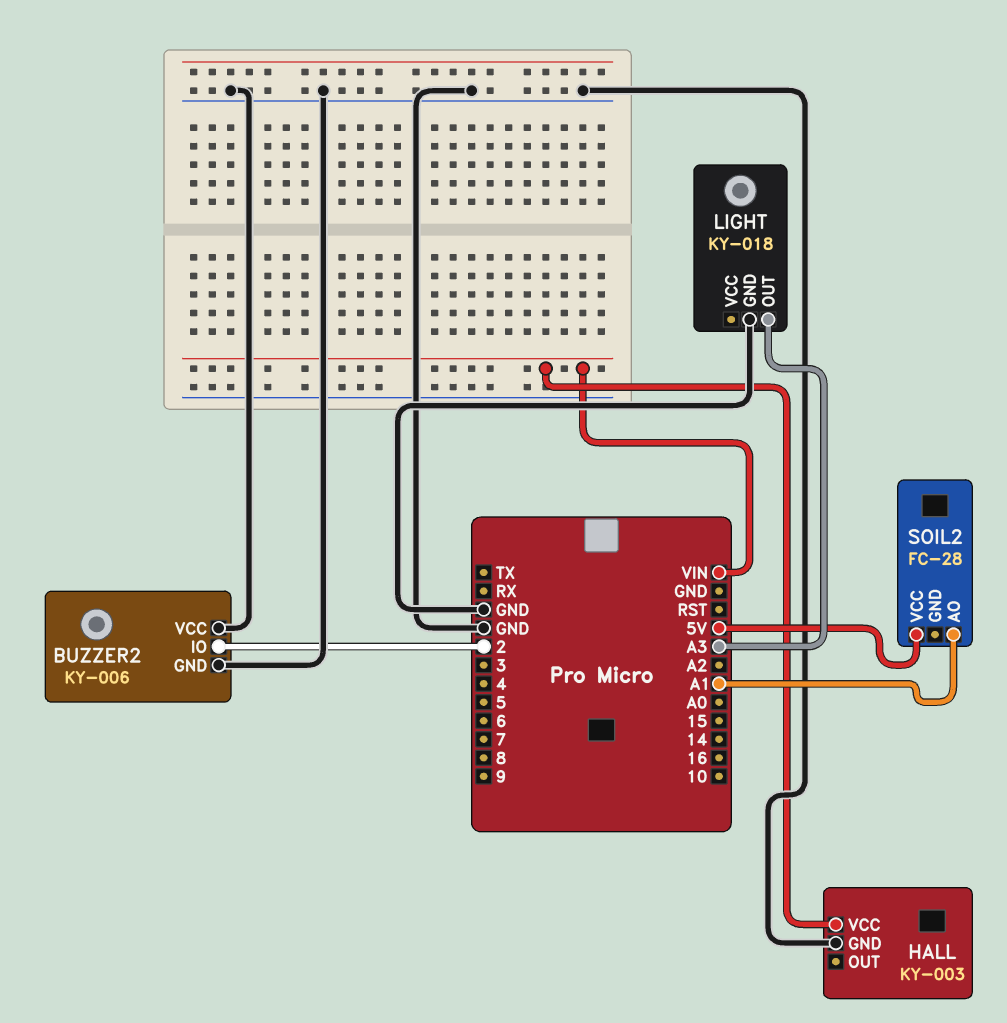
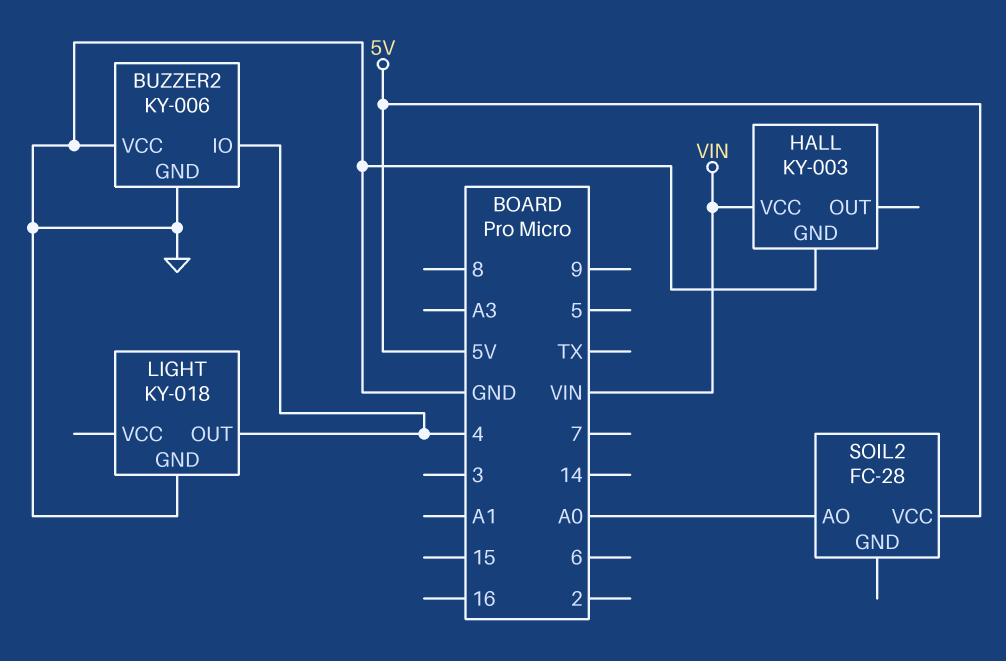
BUZZER2 pin IO: 2 -> 4
LIGHT pin OUT: A3 -> 4
SOIL2 pin AO: A1 -> A0

